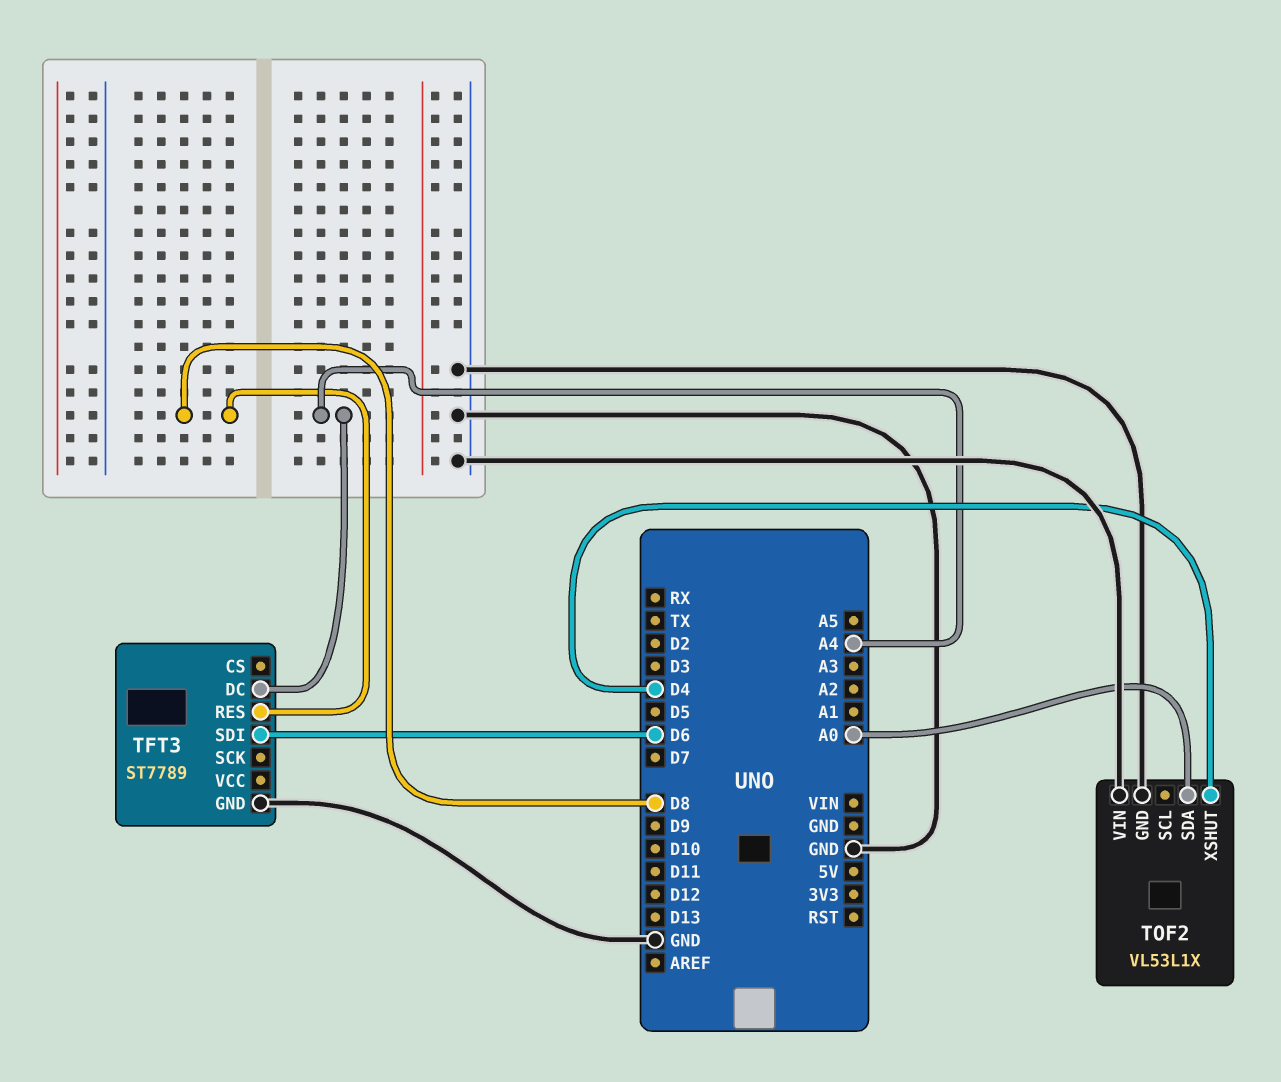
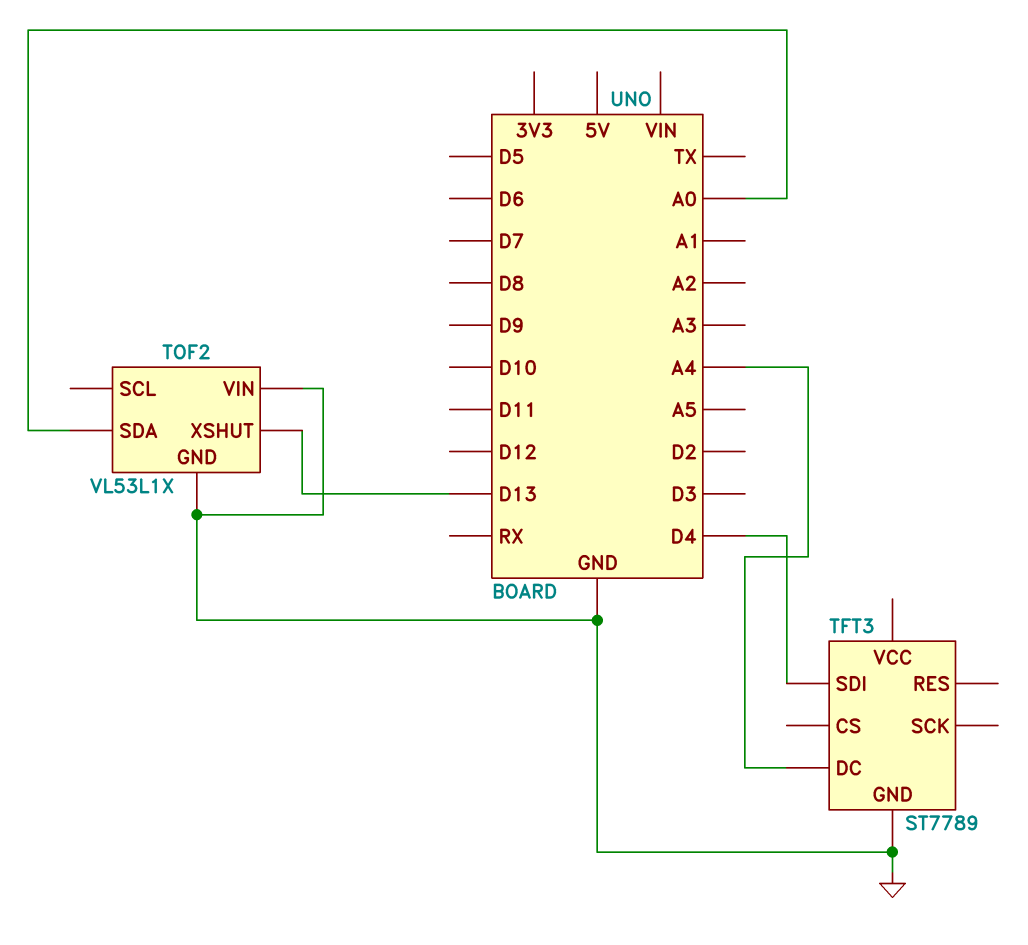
TFT3 pin RES: D8 -> none
TFT3 pin SDI: D6 -> D4
TOF2 pin XSHUT: D4 -> D13

